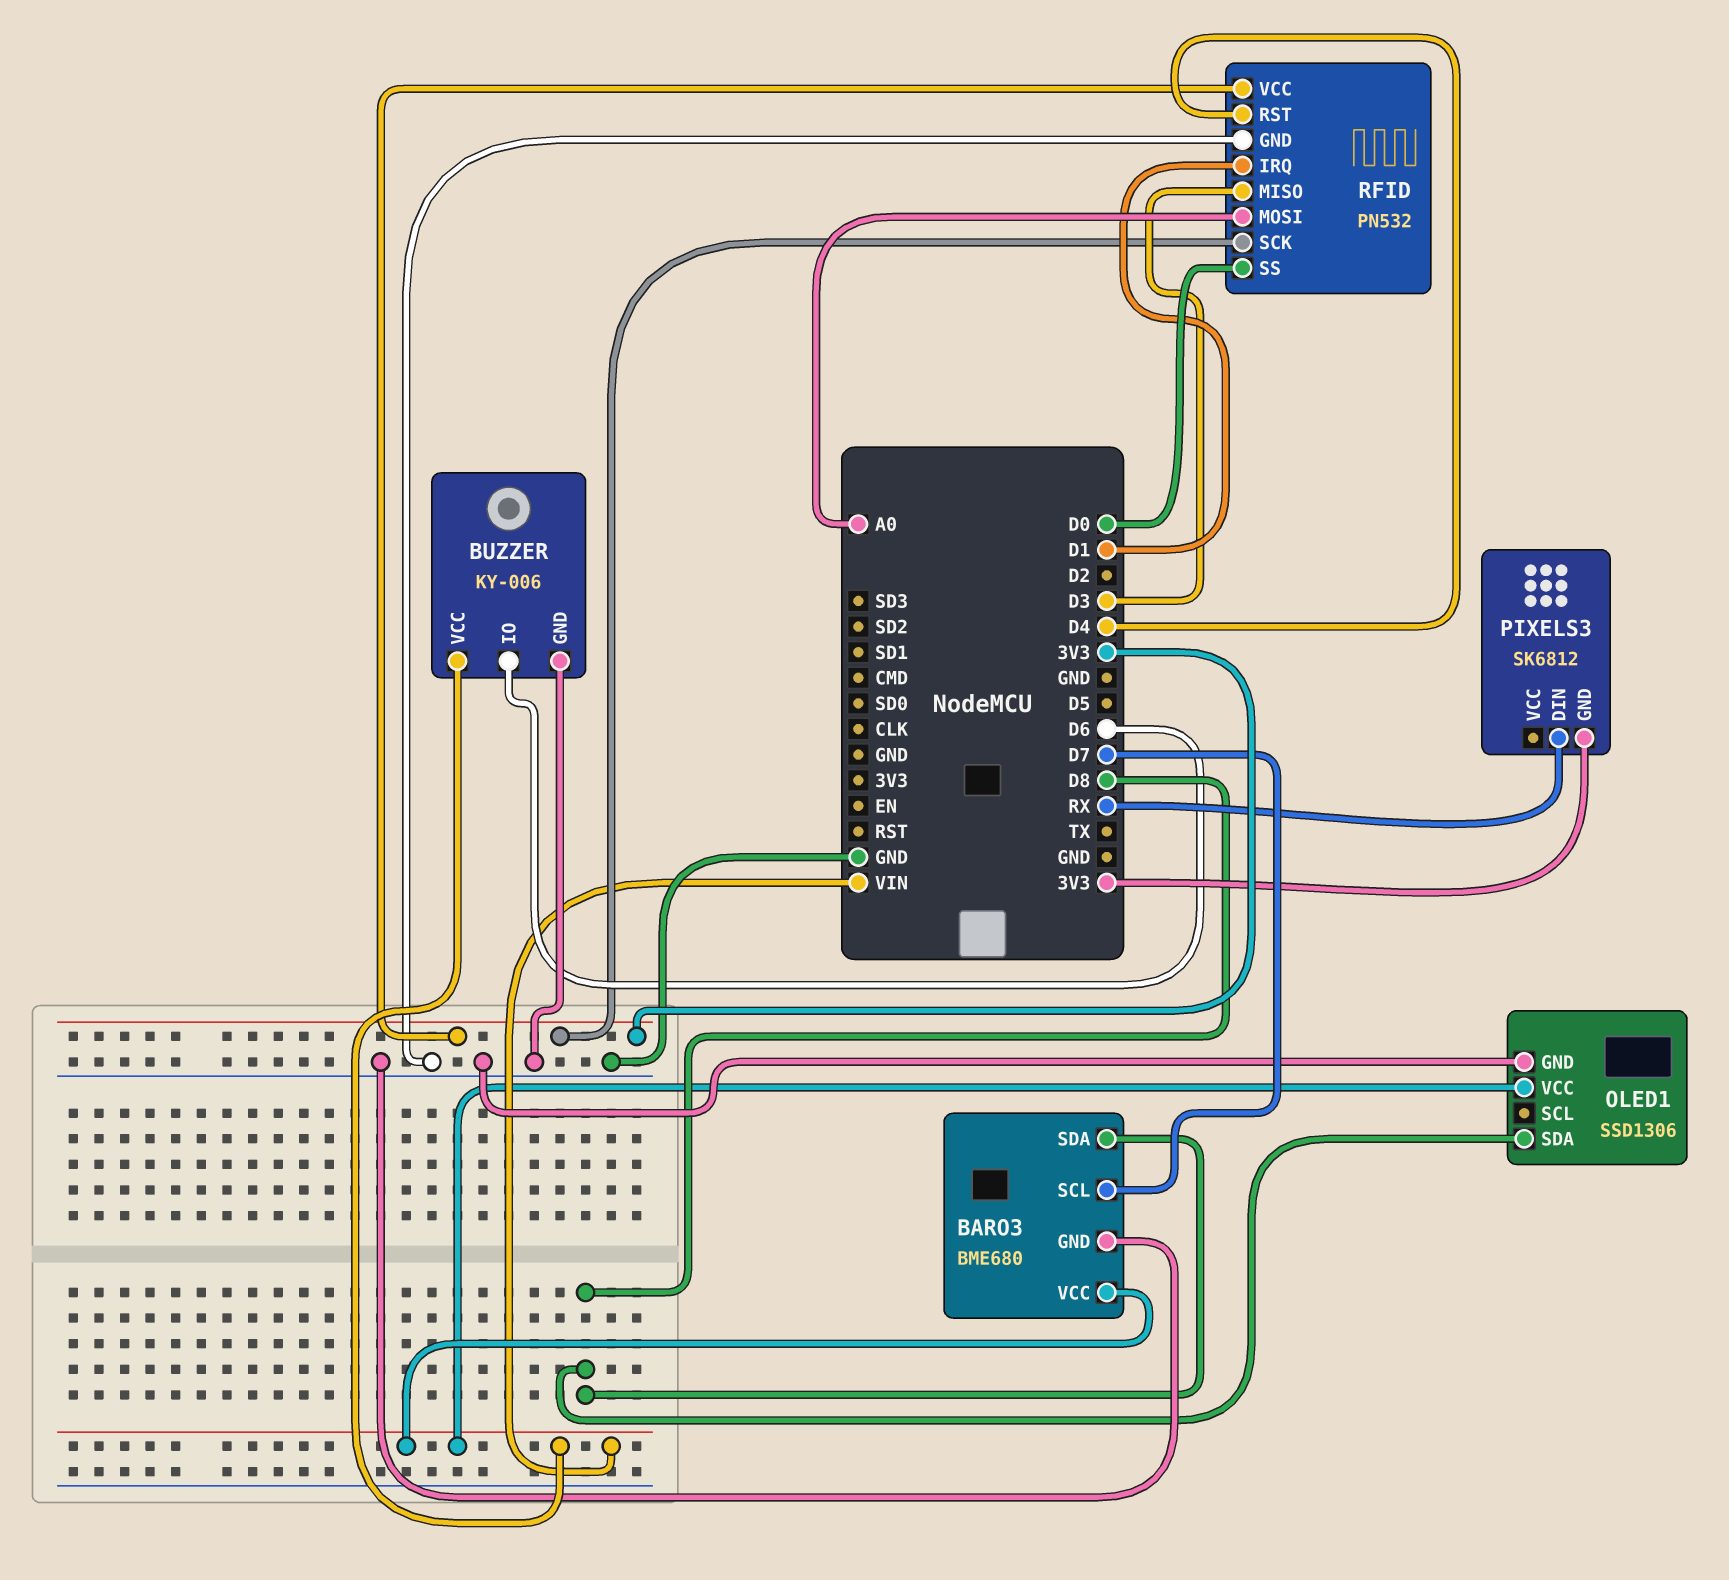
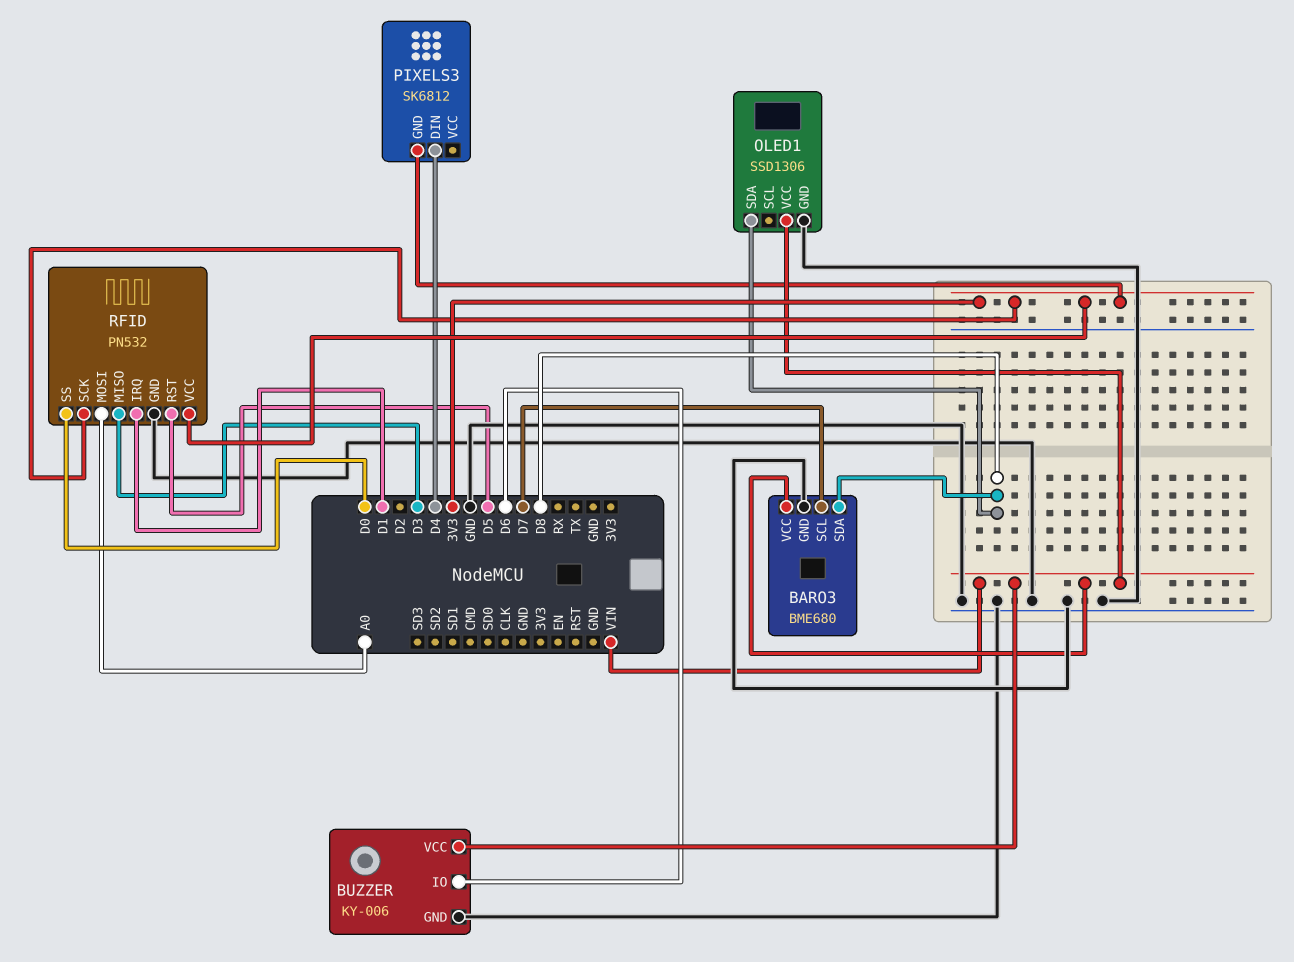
PIXELS3 pin DIN: RX -> D4
RFID pin RST: D4 -> D5

